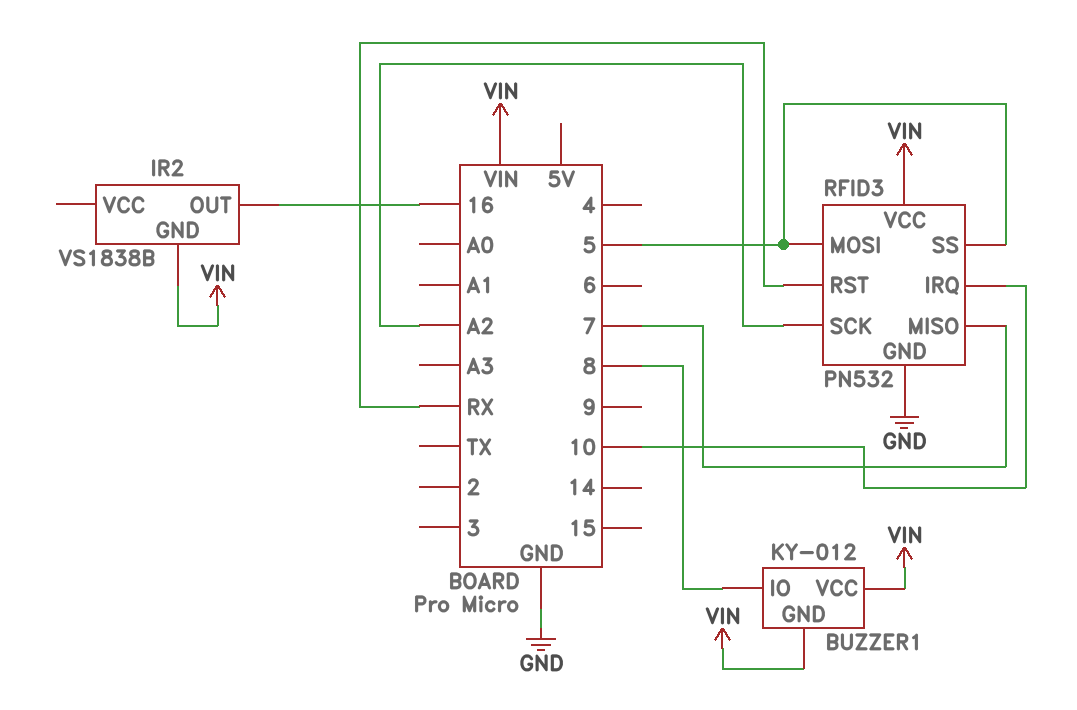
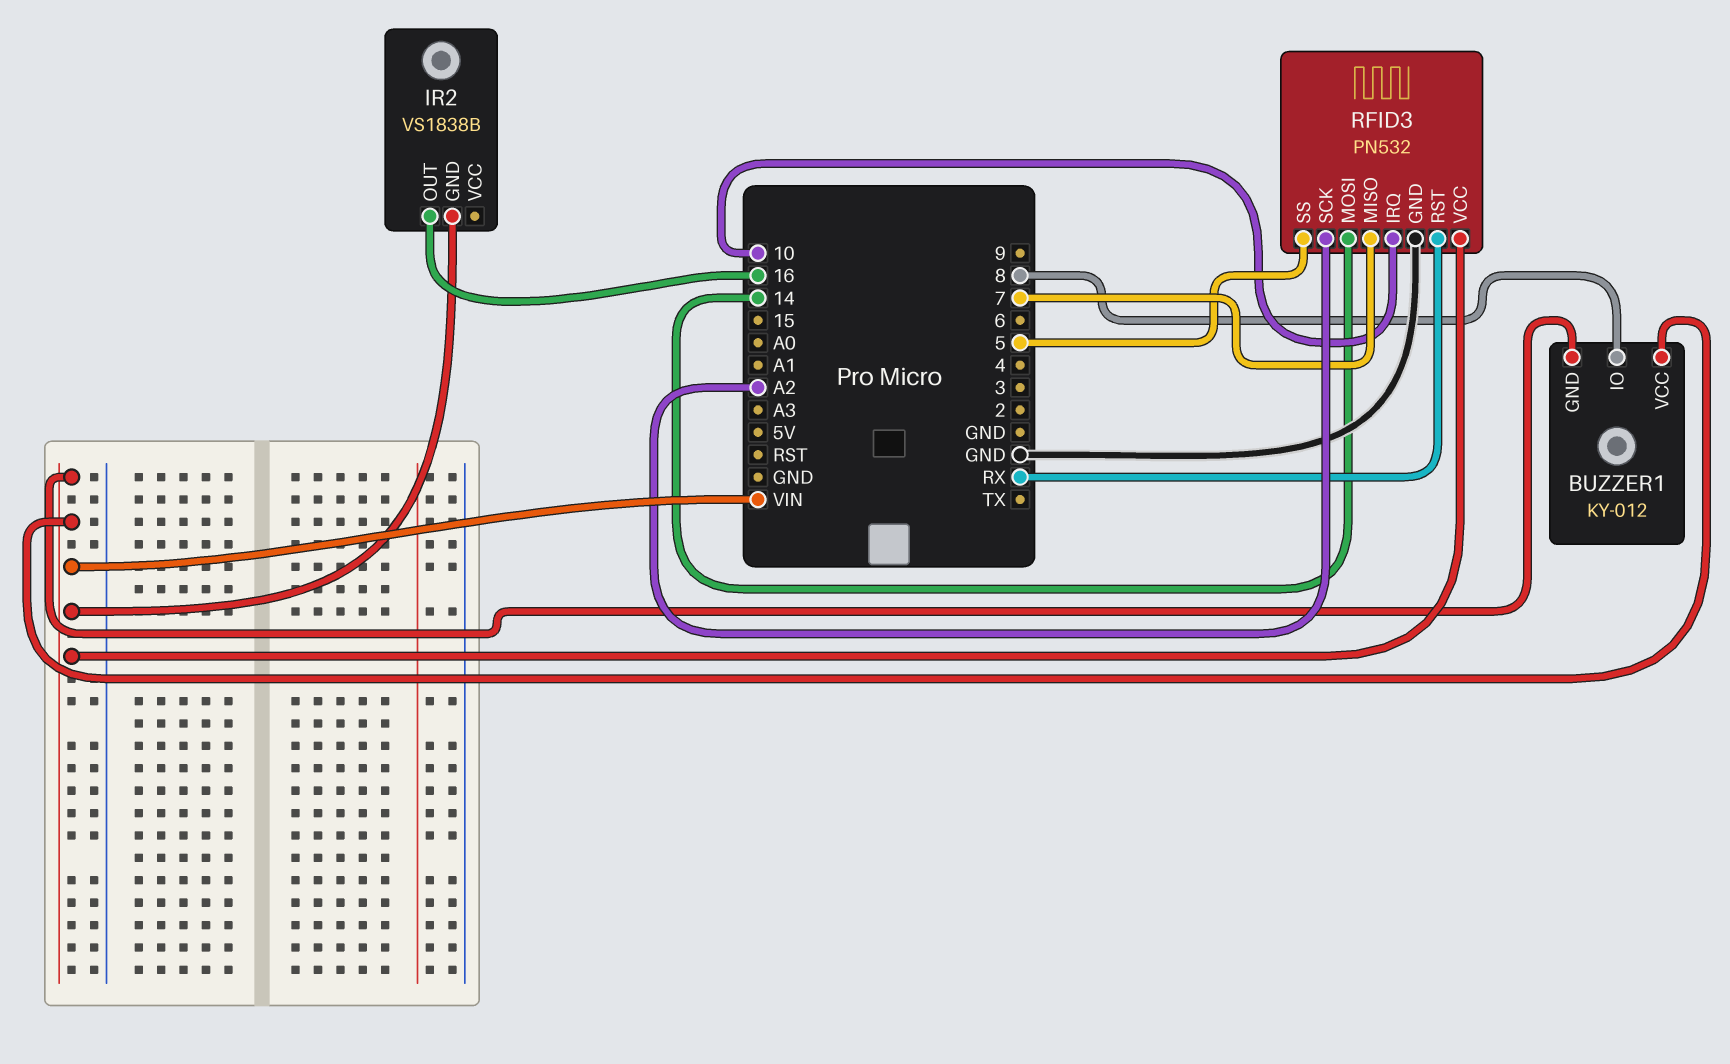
RFID3 pin MOSI: 5 -> 14

